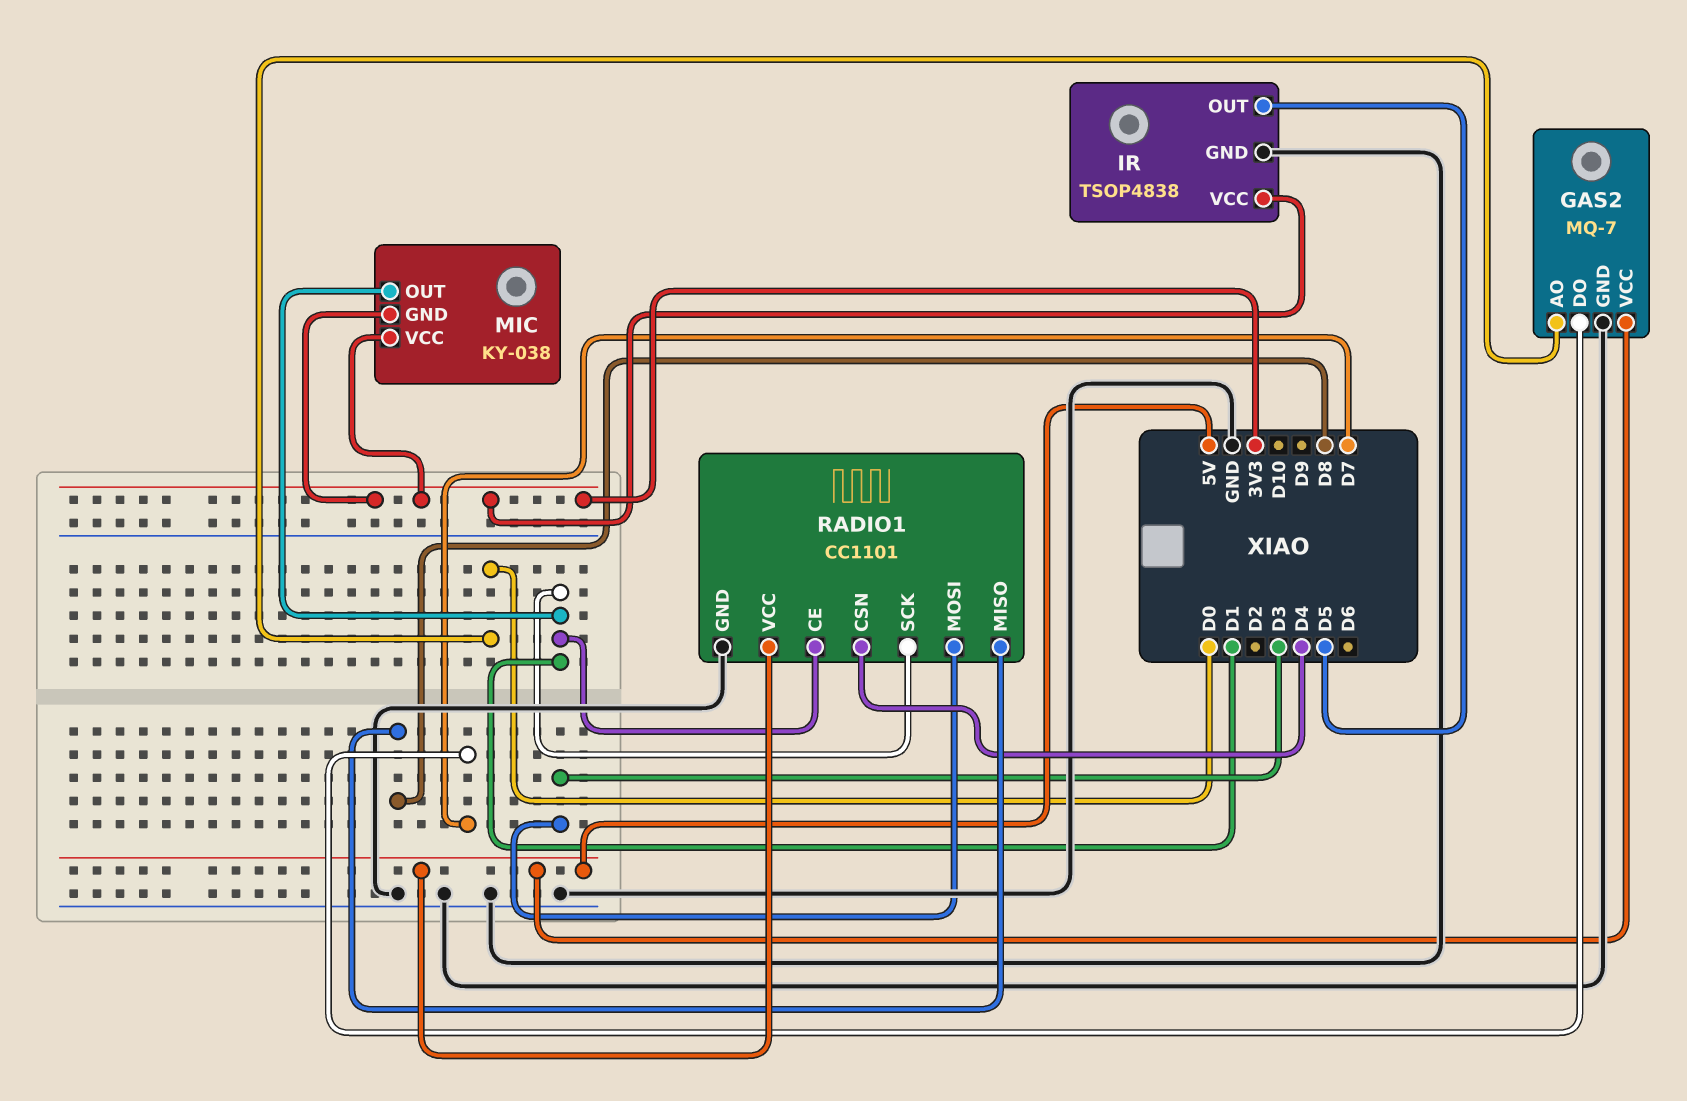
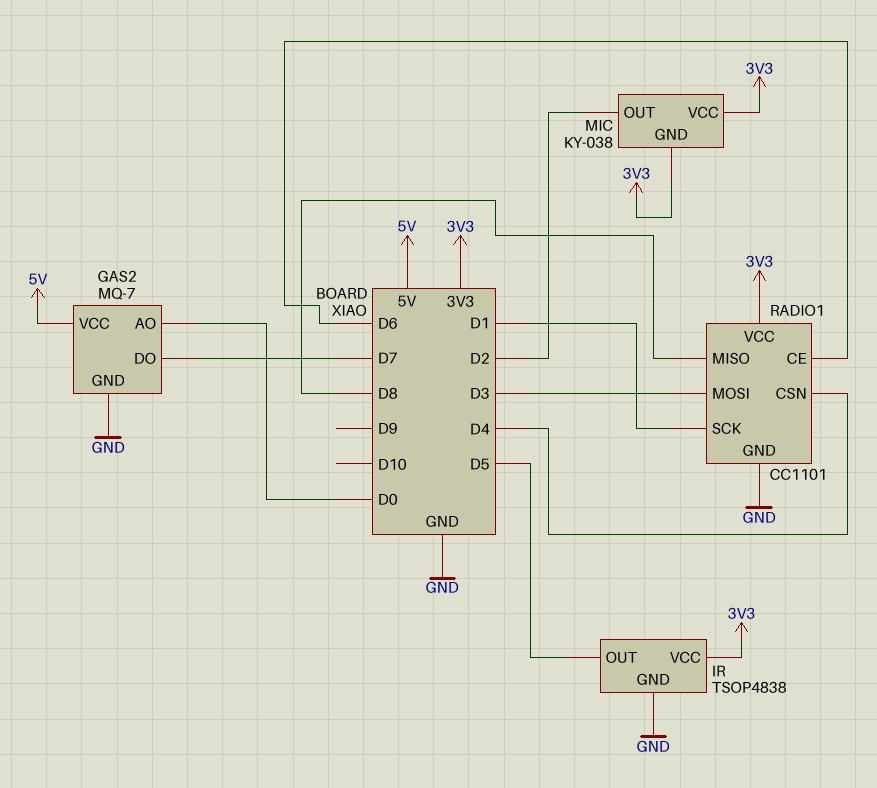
MIC pin OUT: D1 -> D2
RADIO1 pin CE: D1 -> D6
RADIO1 pin VCC: 5V -> 3V3

